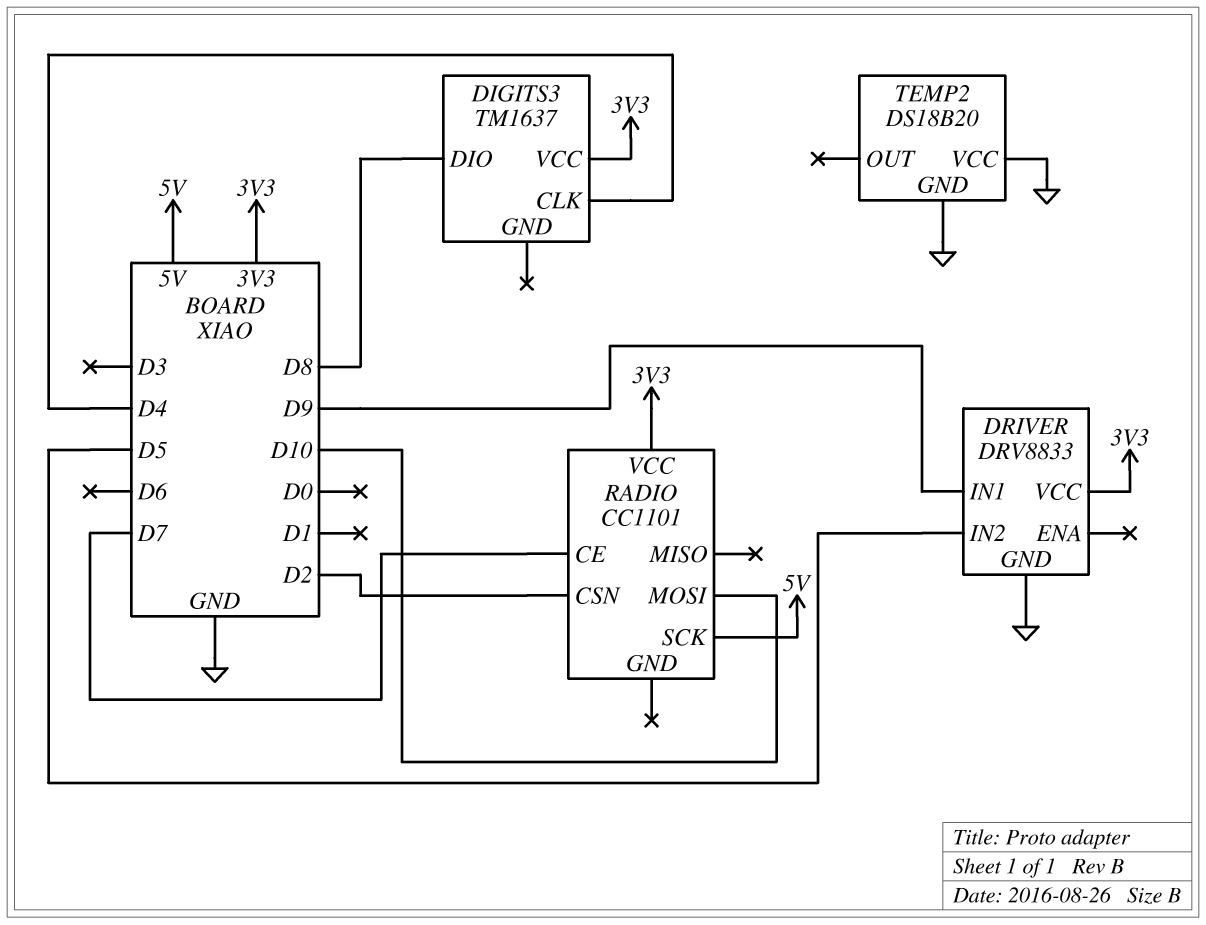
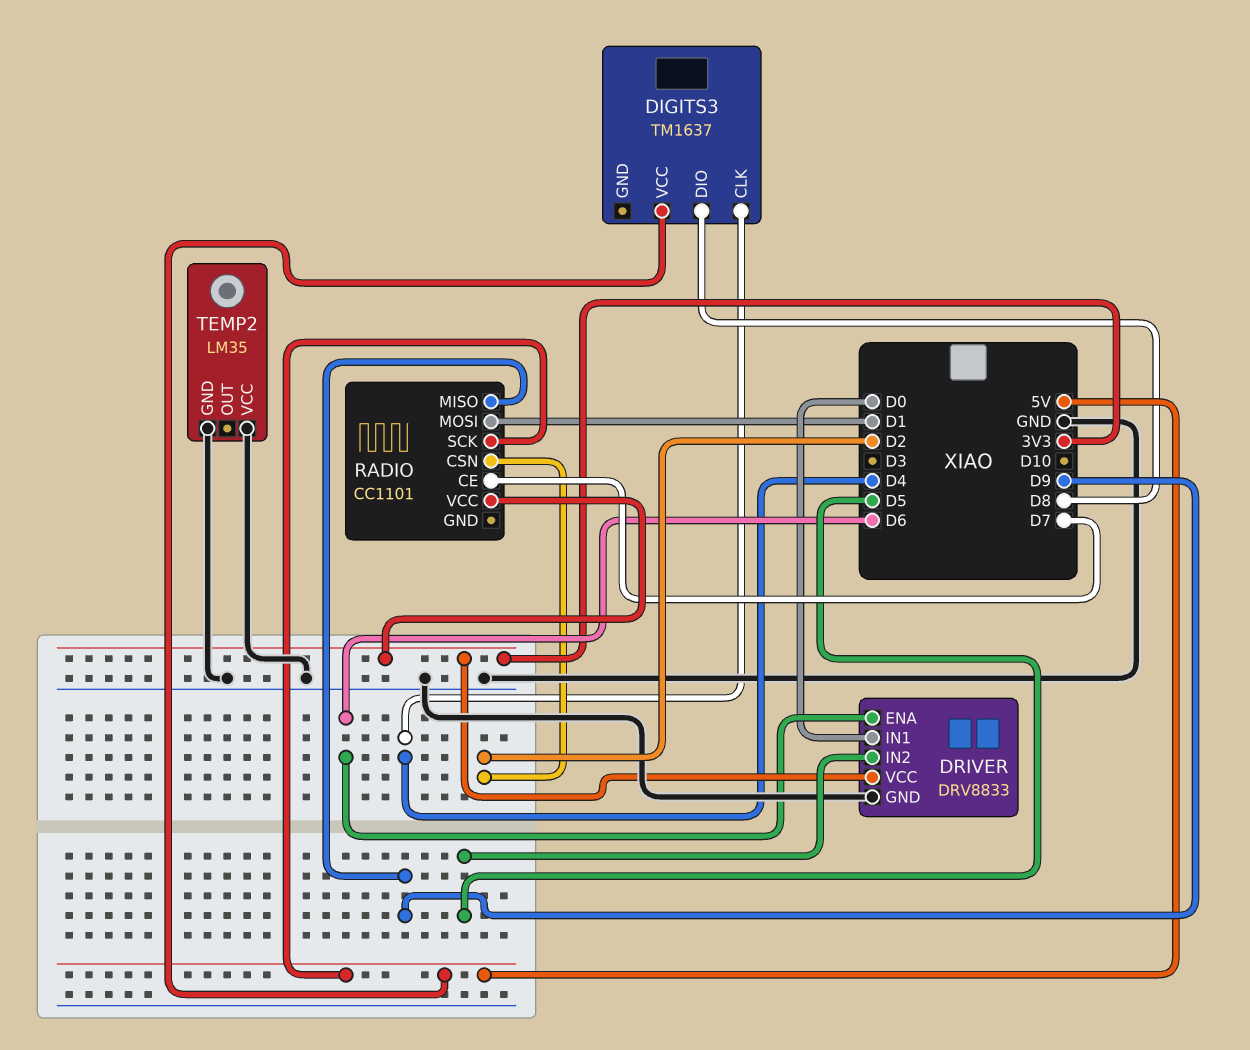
DIGITS3 pin VCC: 3V3 -> 5V
DRIVER pin ENA: none -> D6
DRIVER pin IN1: D9 -> D0
RADIO pin MISO: none -> D9
RADIO pin MOSI: D10 -> D1
TEMP2: DS18B20 -> LM35

